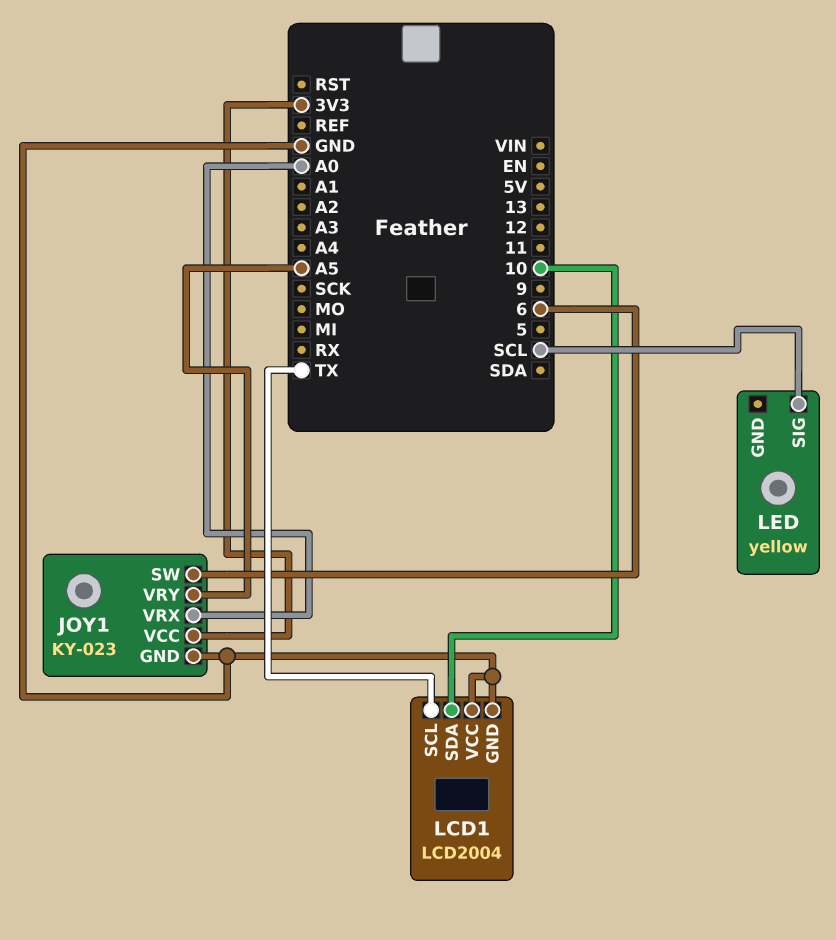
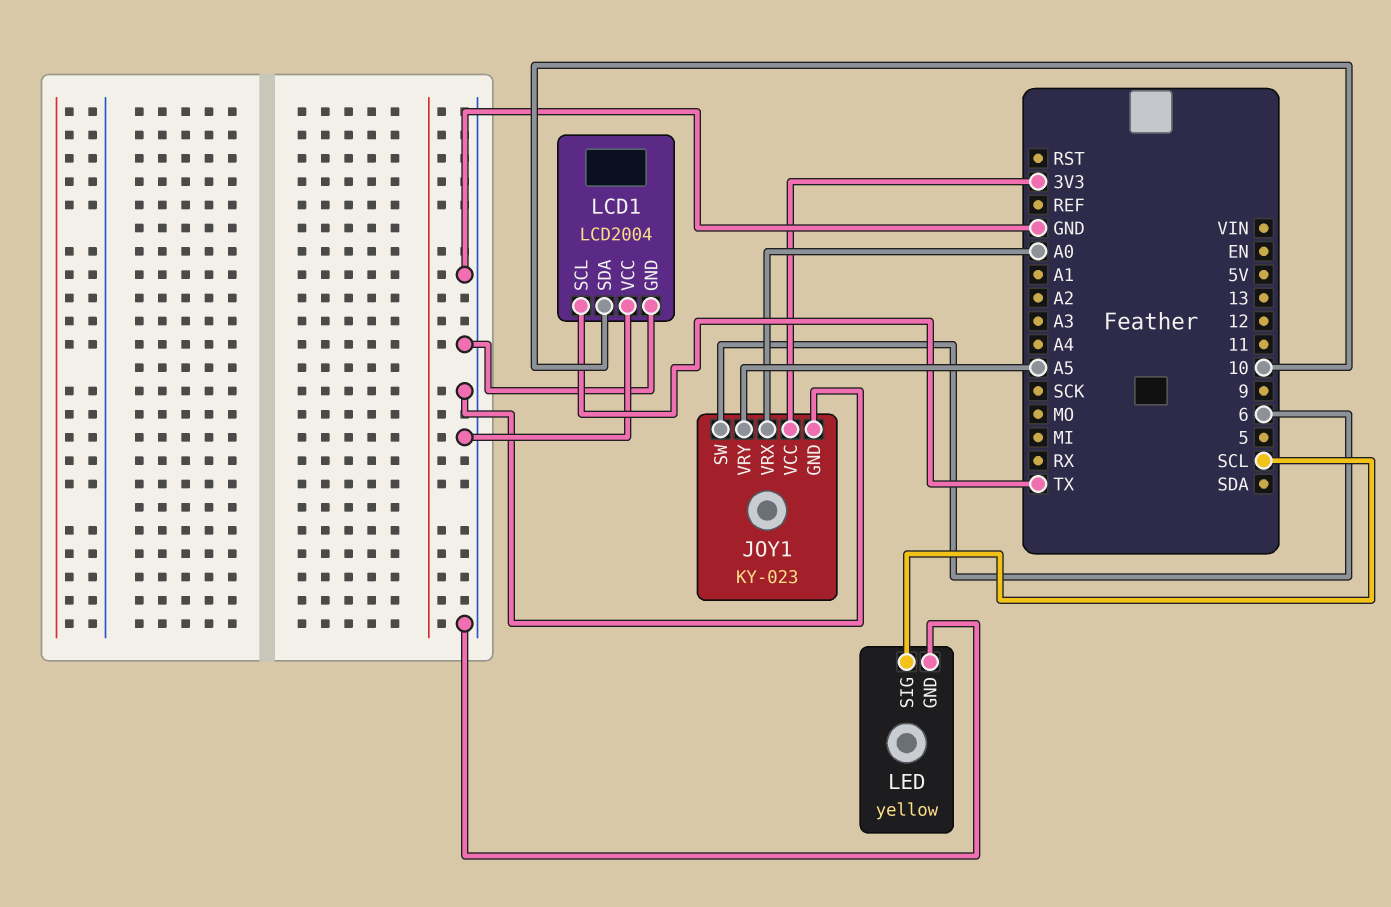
LED pin GND: none -> GND

